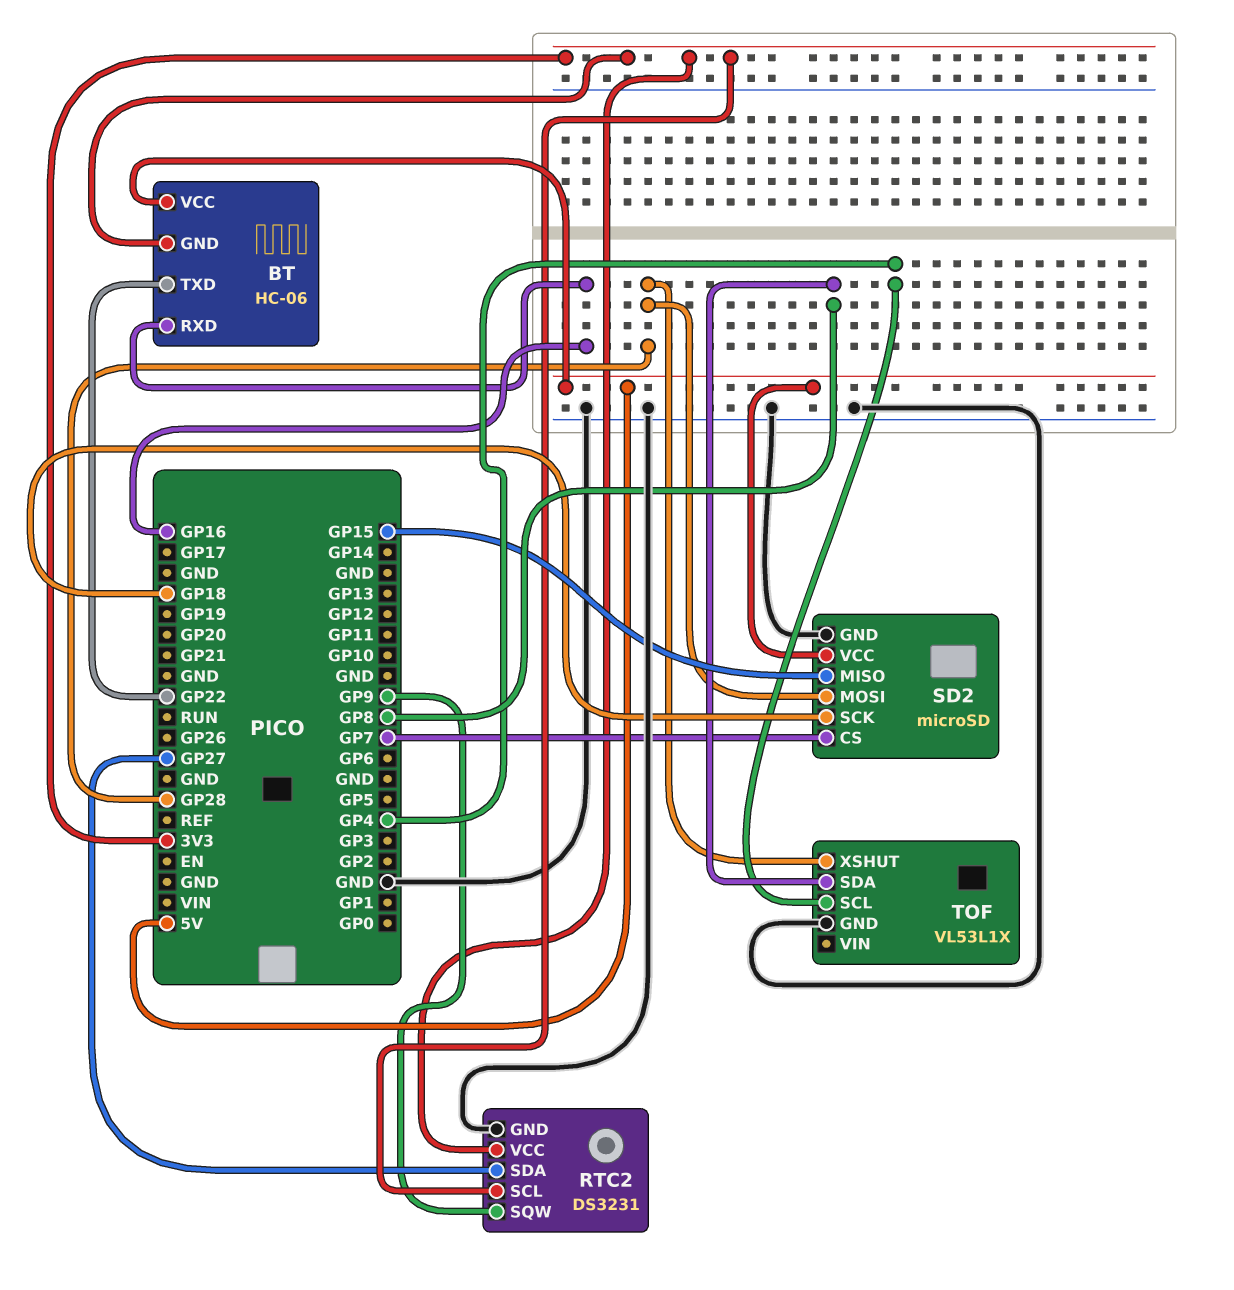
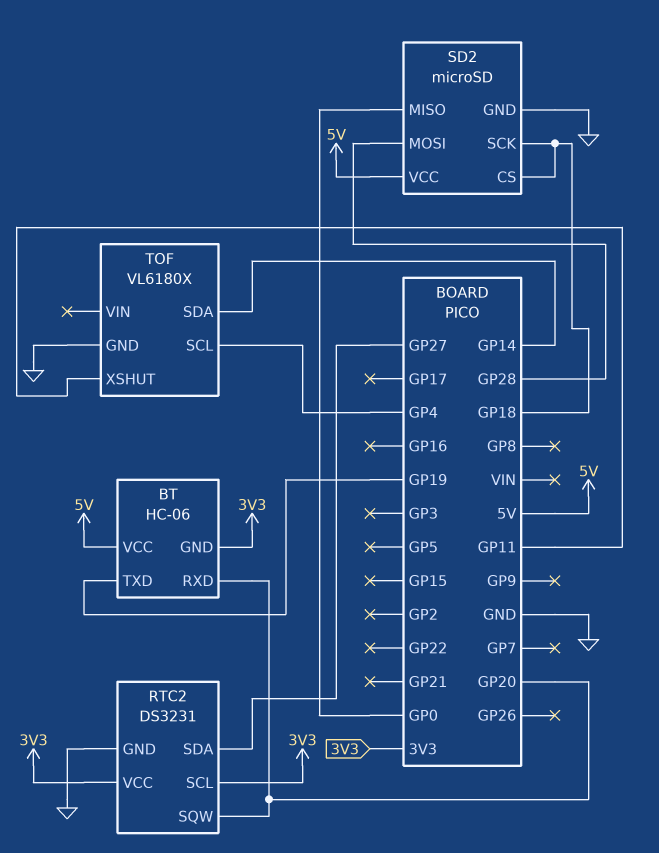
BT pin RXD: GP16 -> GP20
BT pin TXD: GP22 -> GP19
RTC2 pin SQW: GP9 -> GP20
SD2 pin CS: GP7 -> GP18
SD2 pin MISO: GP15 -> GP0
TOF: VL53L1X -> VL6180X
TOF pin SDA: GP8 -> GP14
TOF pin XSHUT: GP28 -> GP11

